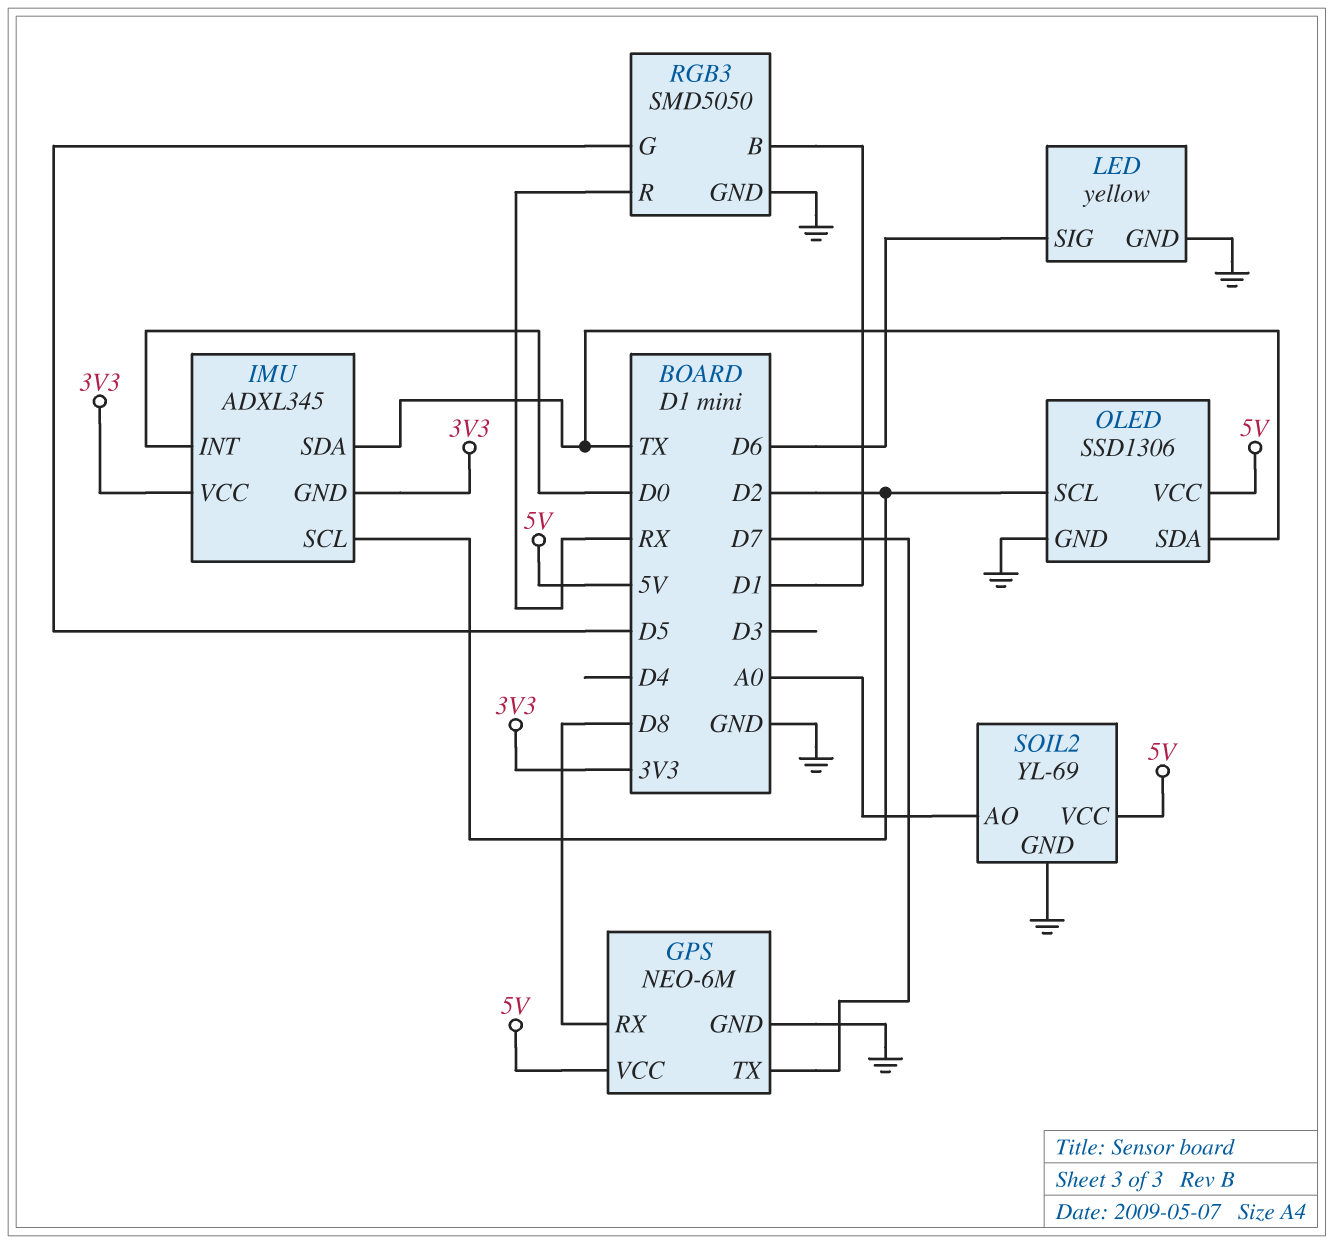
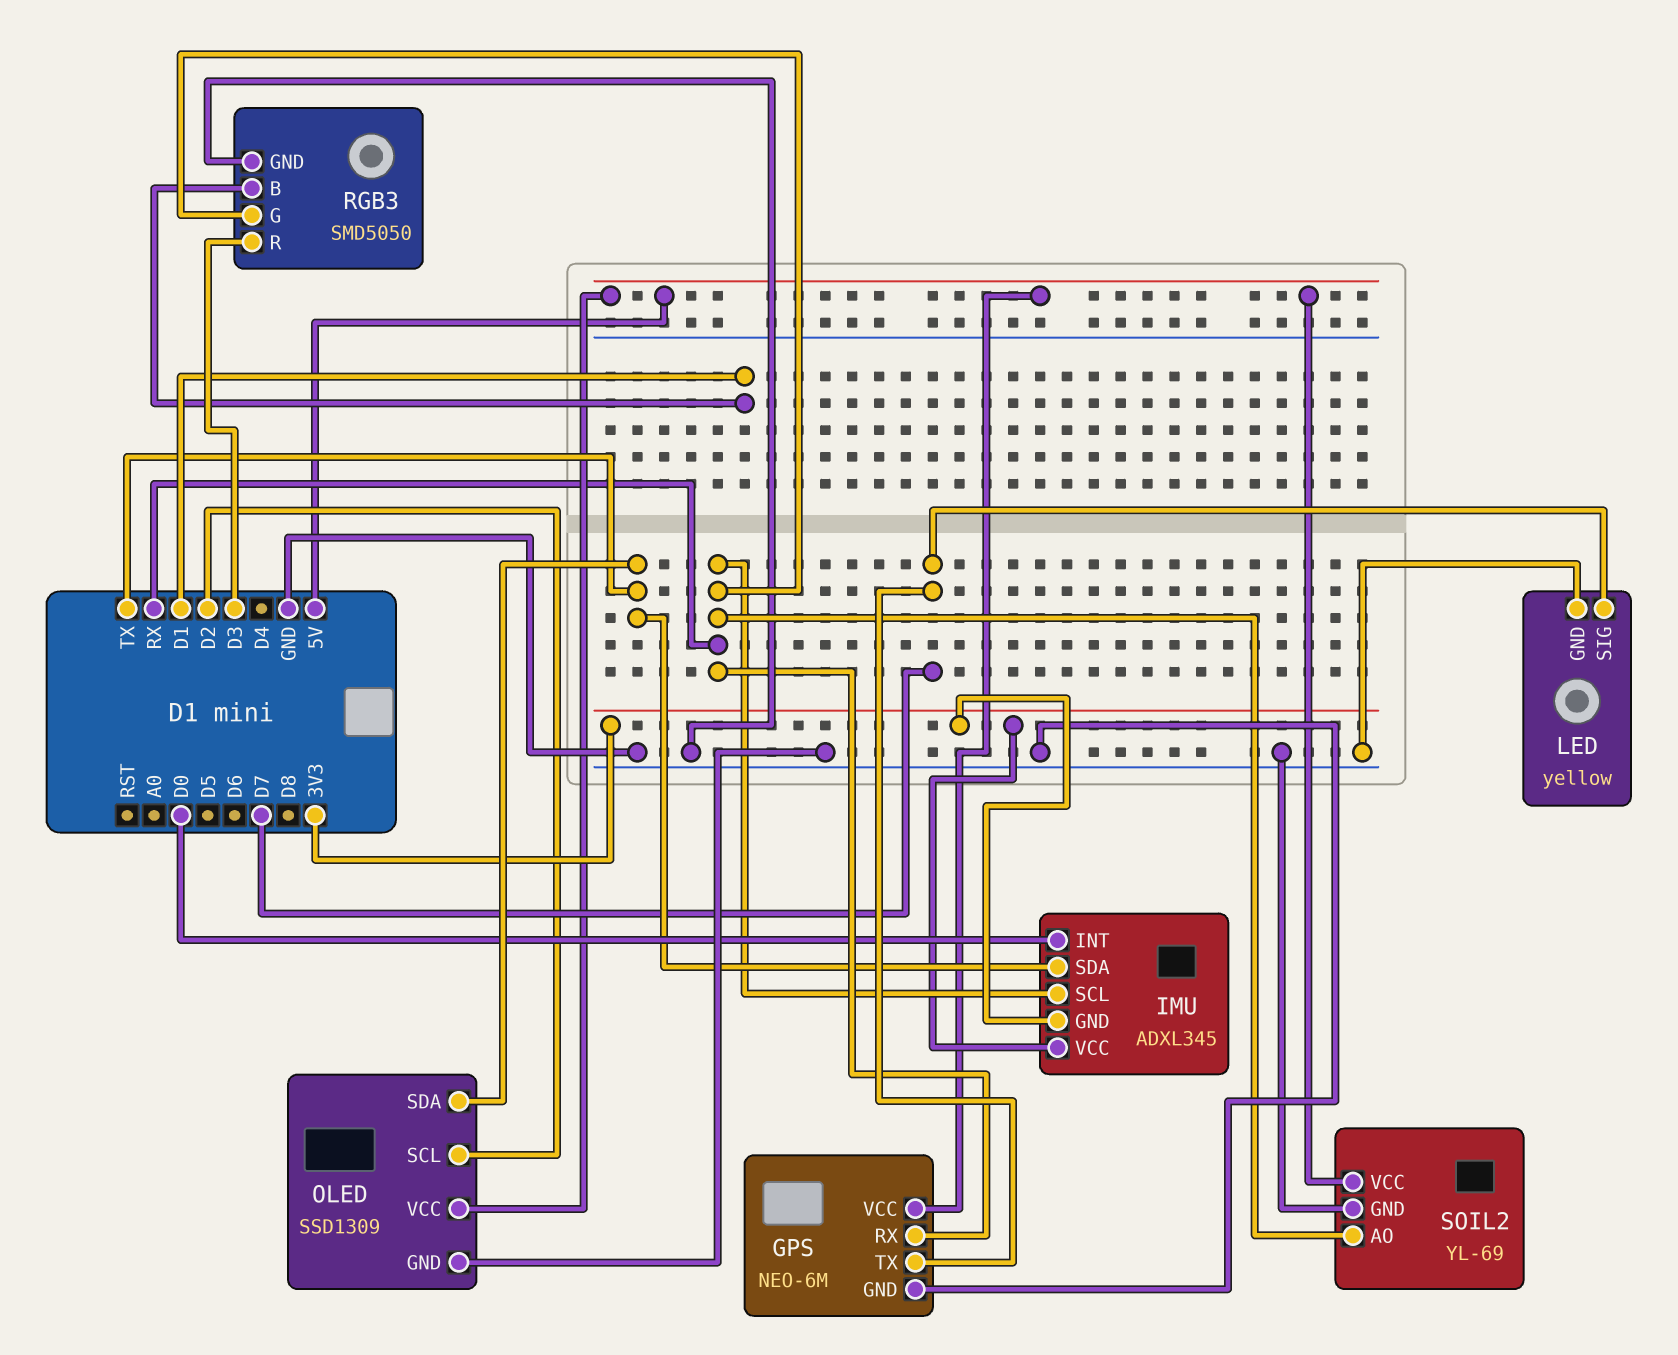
GPS pin RX: D8 -> RX
IMU pin SCL: D2 -> RX
LED pin SIG: D6 -> D7
OLED: SSD1306 -> SSD1309
RGB3 pin G: D5 -> RX
RGB3 pin R: RX -> D3
SOIL2 pin AO: A0 -> RX

